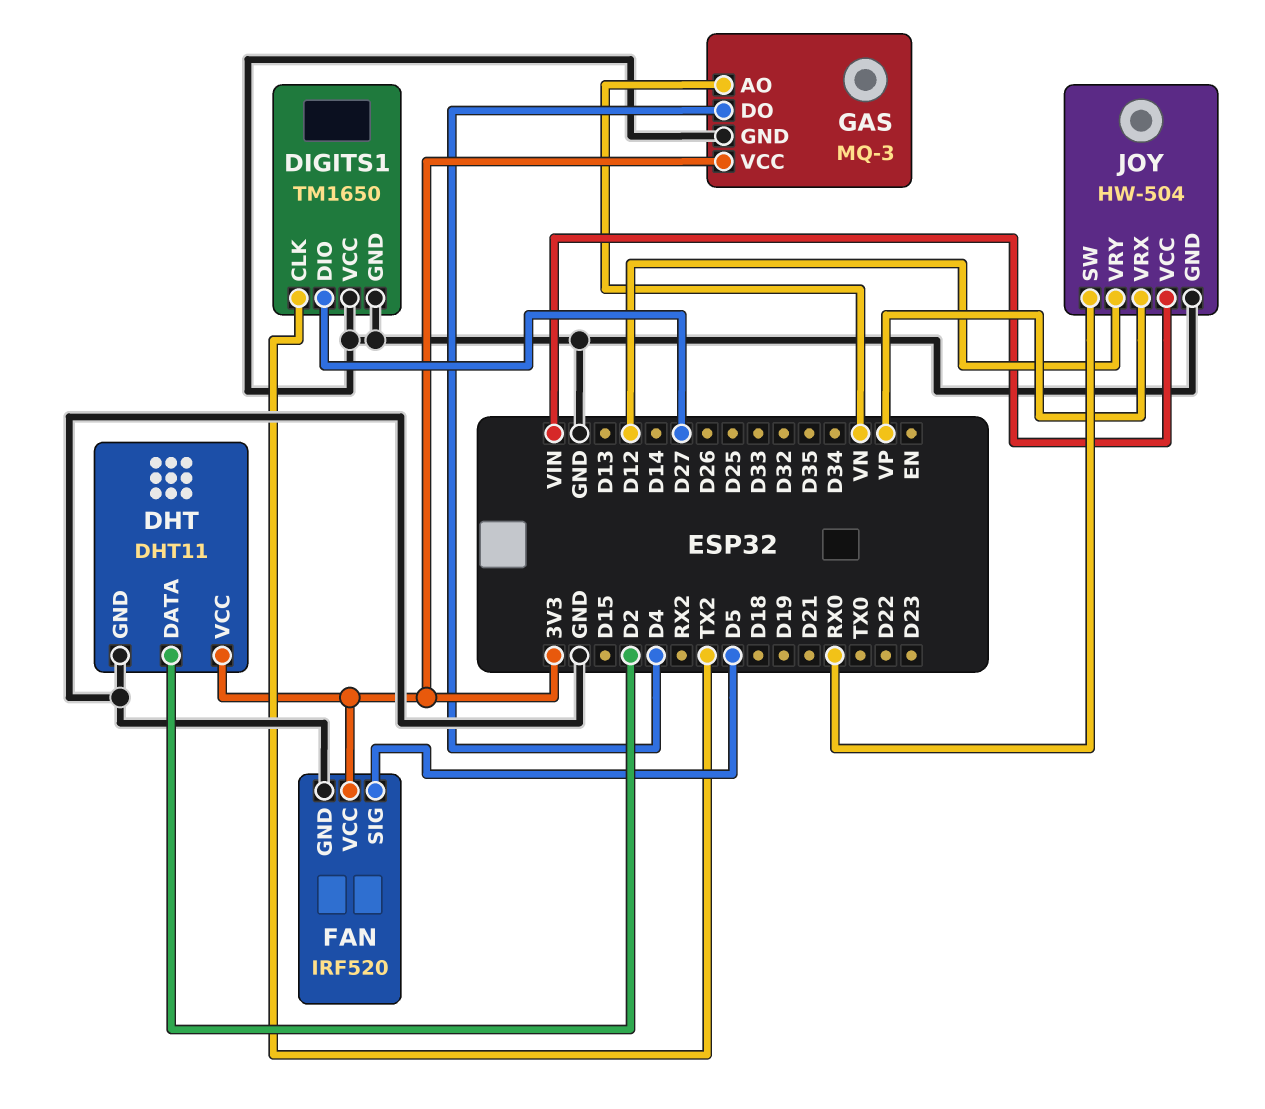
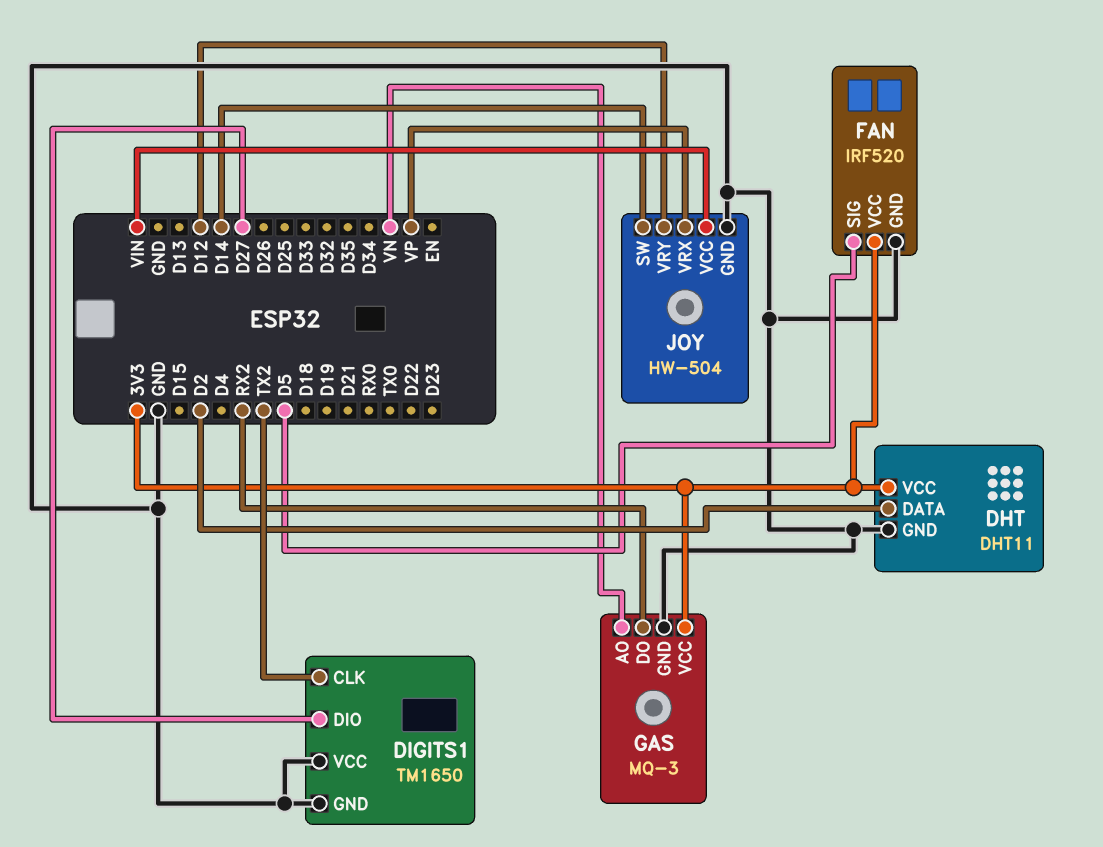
GAS pin DO: D4 -> RX2
JOY pin SW: RX0 -> D14

